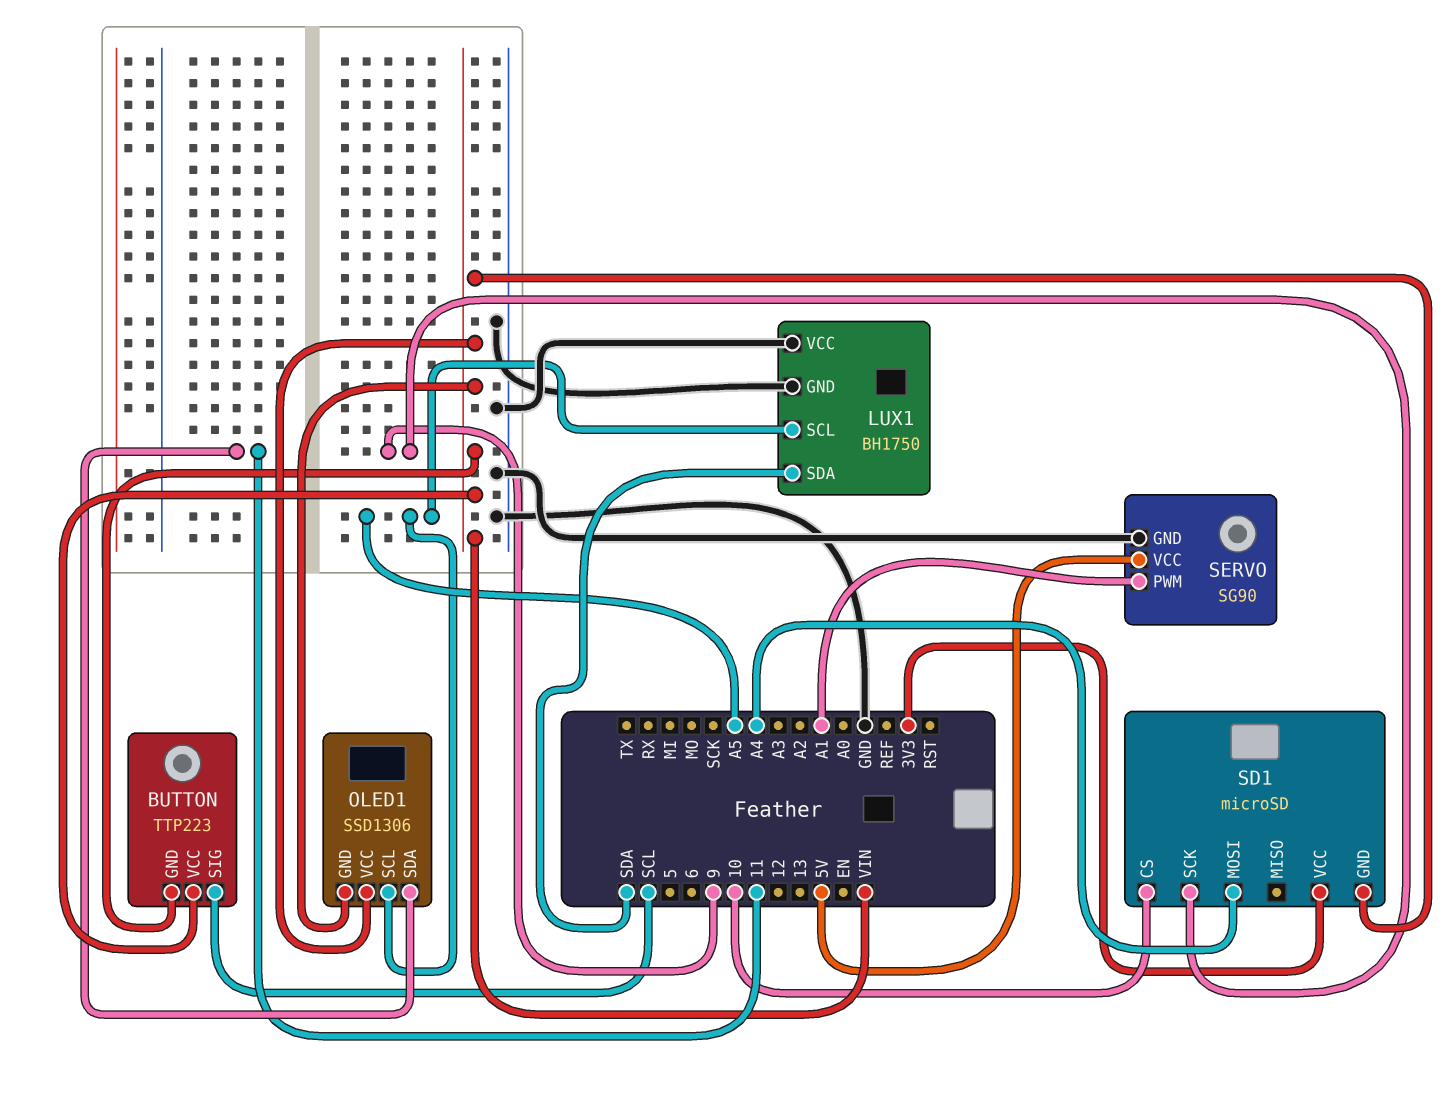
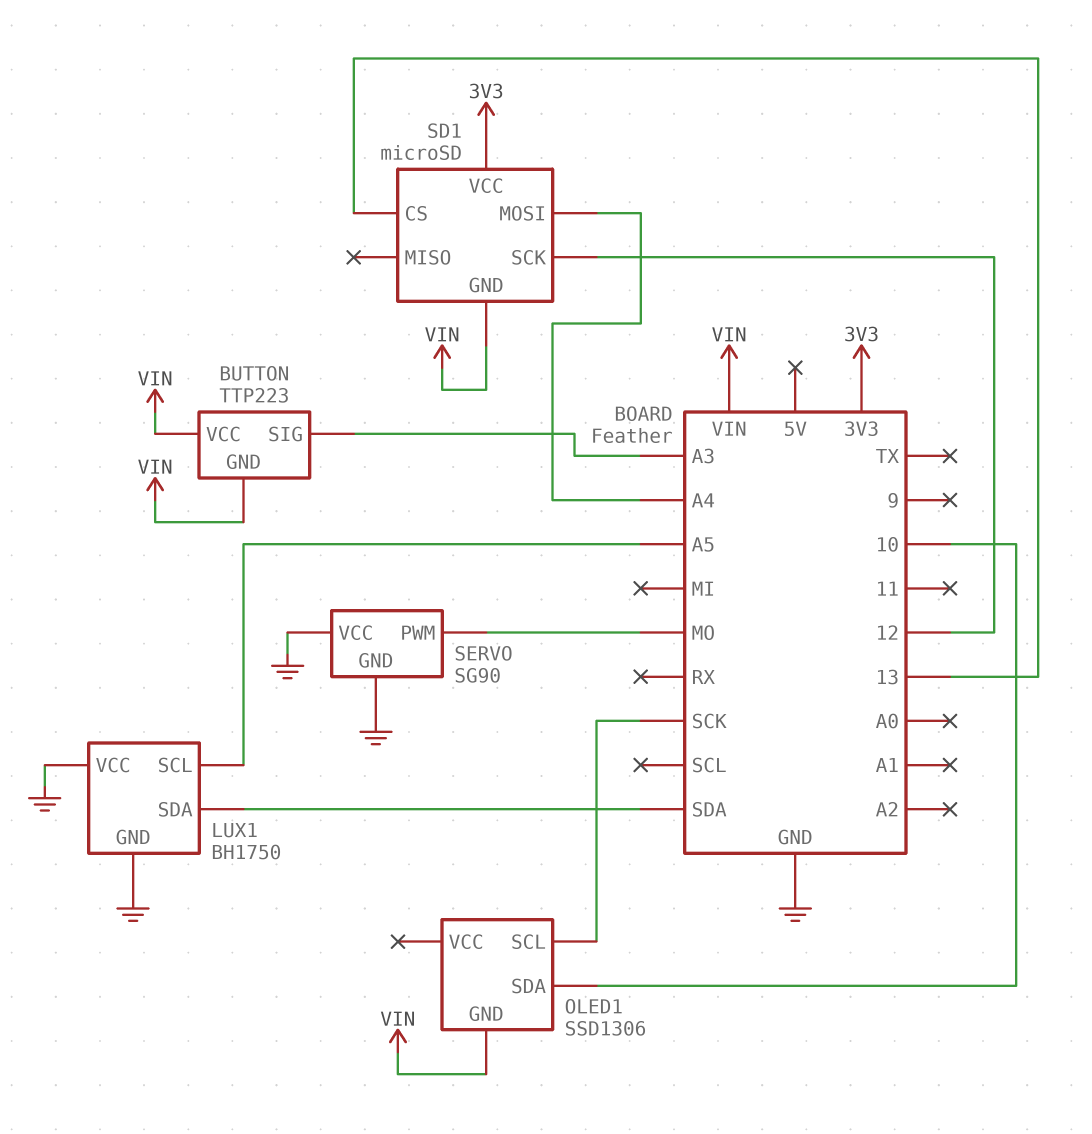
BUTTON pin SIG: SCL -> A3
OLED1 pin SCL: A5 -> SCK
OLED1 pin SDA: 11 -> 10
OLED1 pin VCC: VIN -> none
SD1 pin CS: 10 -> 13
SD1 pin SCK: 9 -> 12
SERVO pin PWM: A1 -> MO
SERVO pin VCC: 5V -> GND

